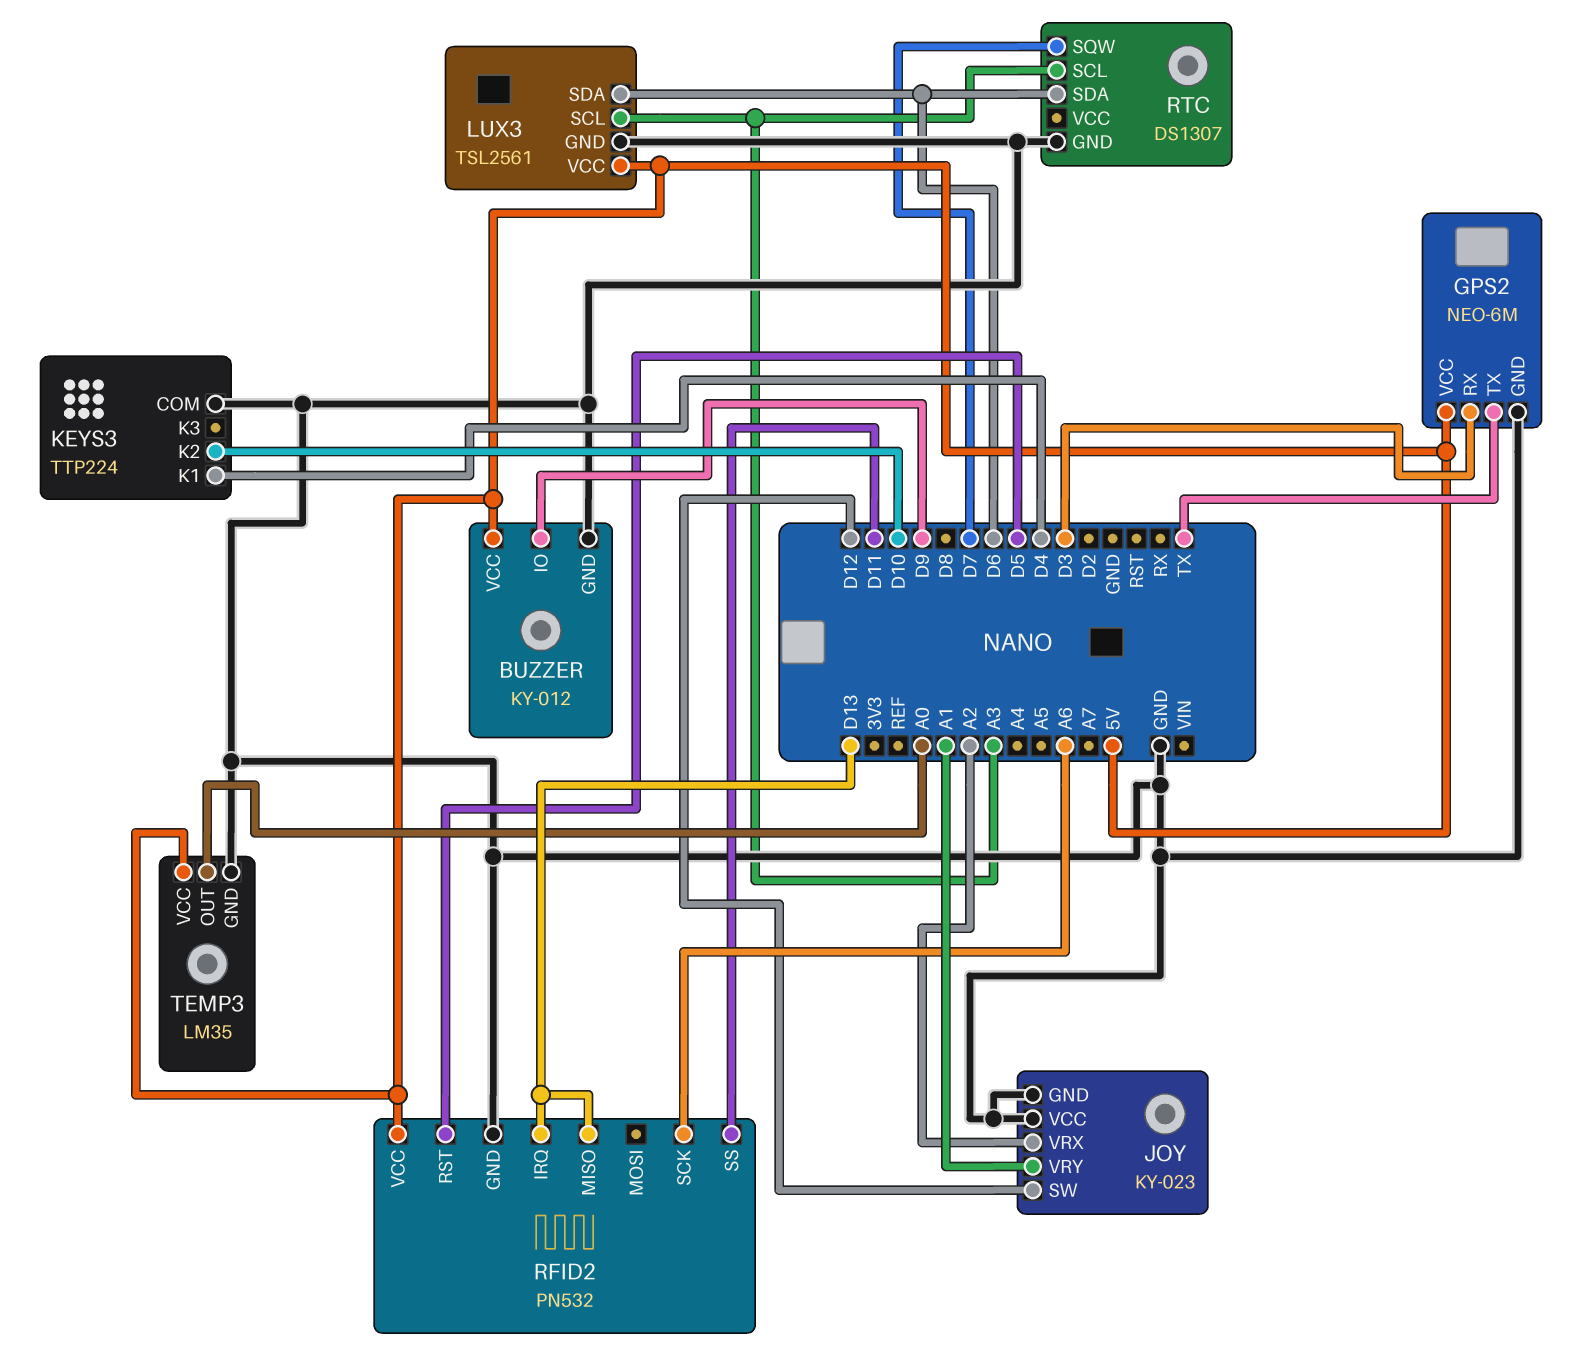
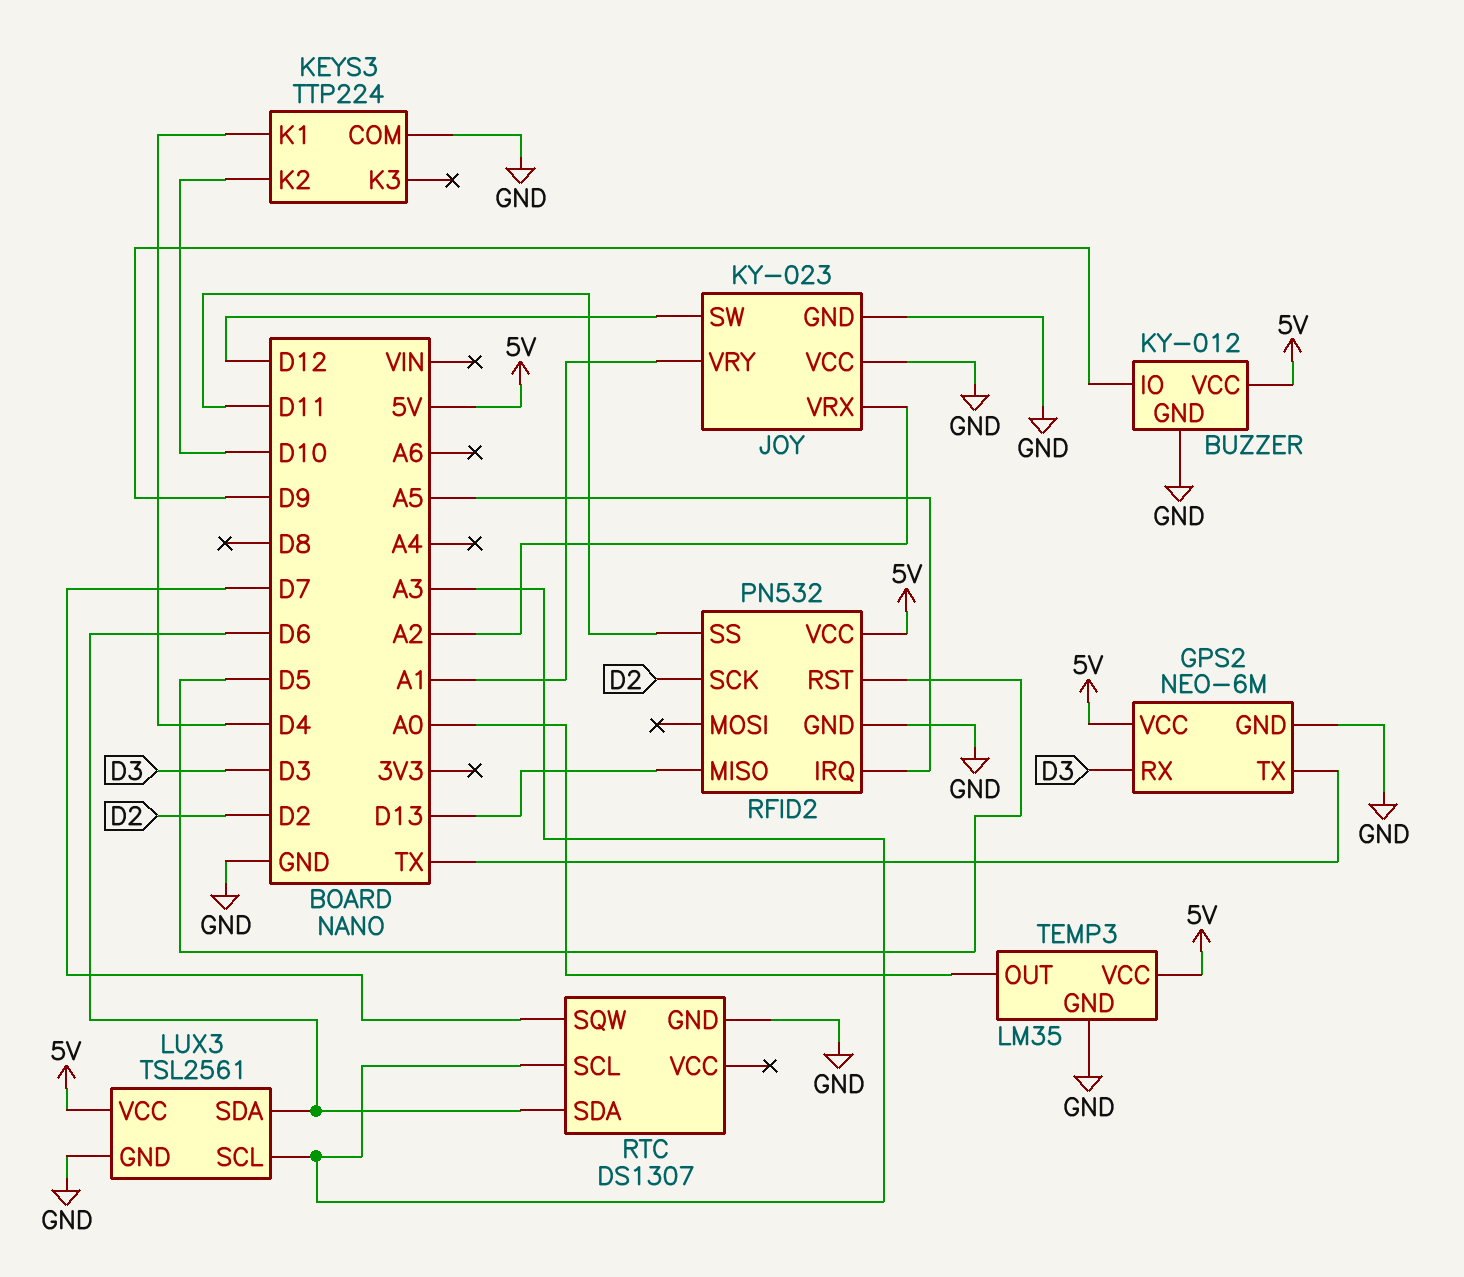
RFID2 pin IRQ: D13 -> A5
RFID2 pin SCK: A6 -> D2

